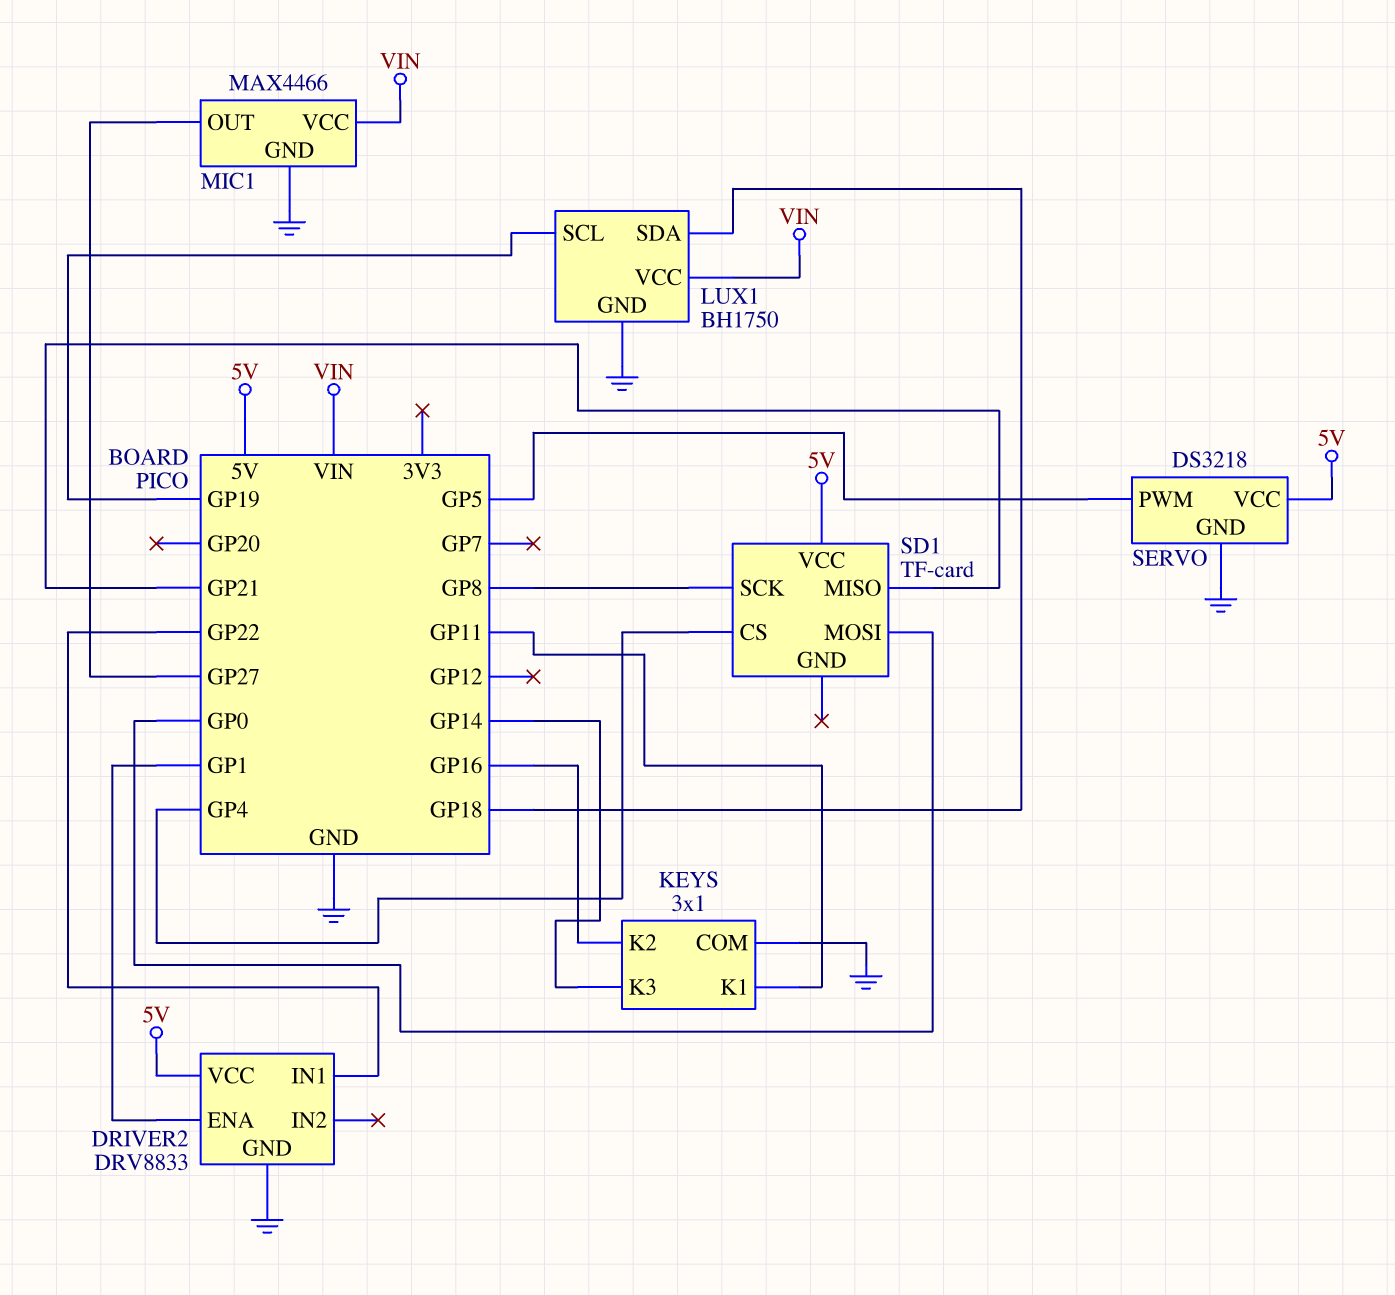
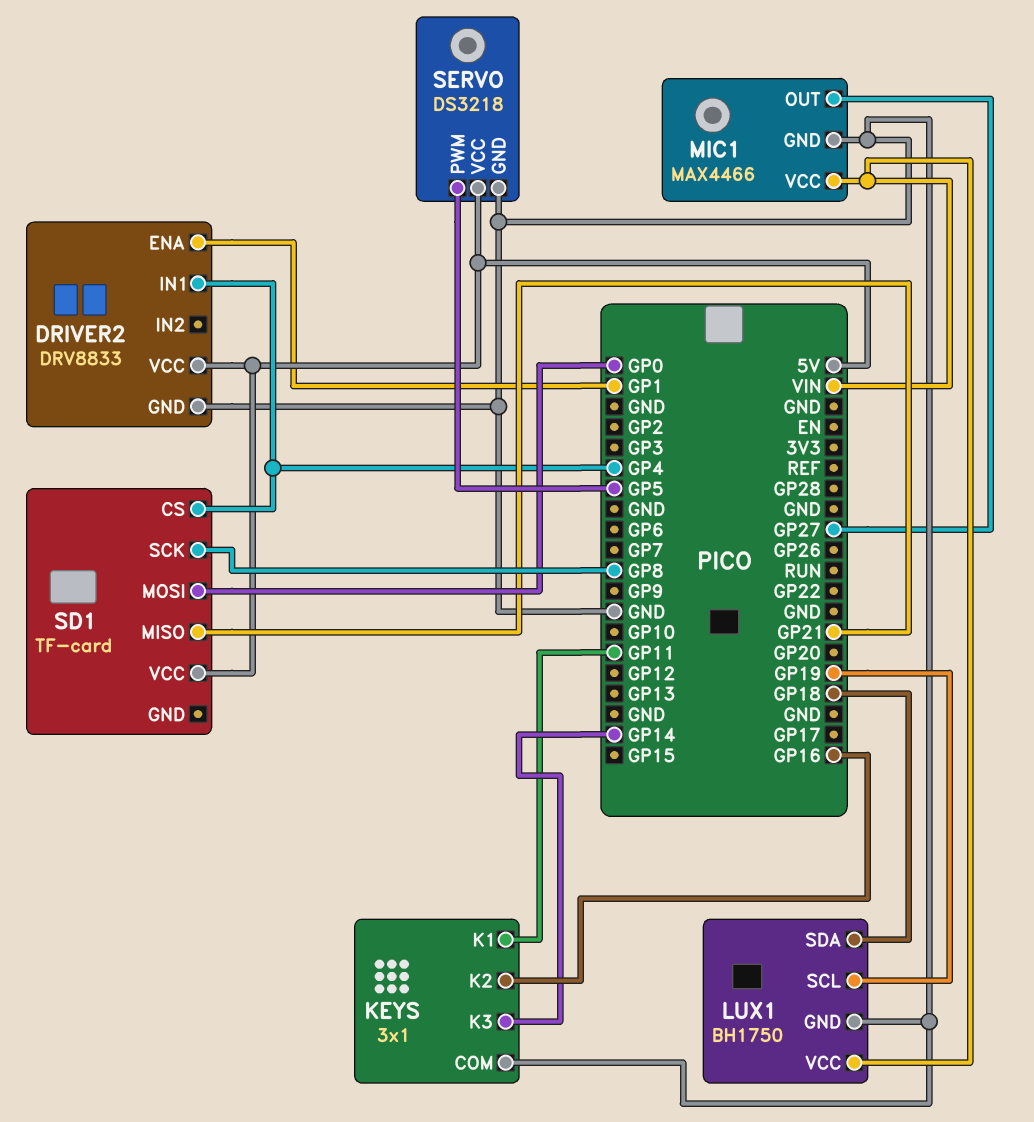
DRIVER2 pin IN1: GP22 -> GP4

